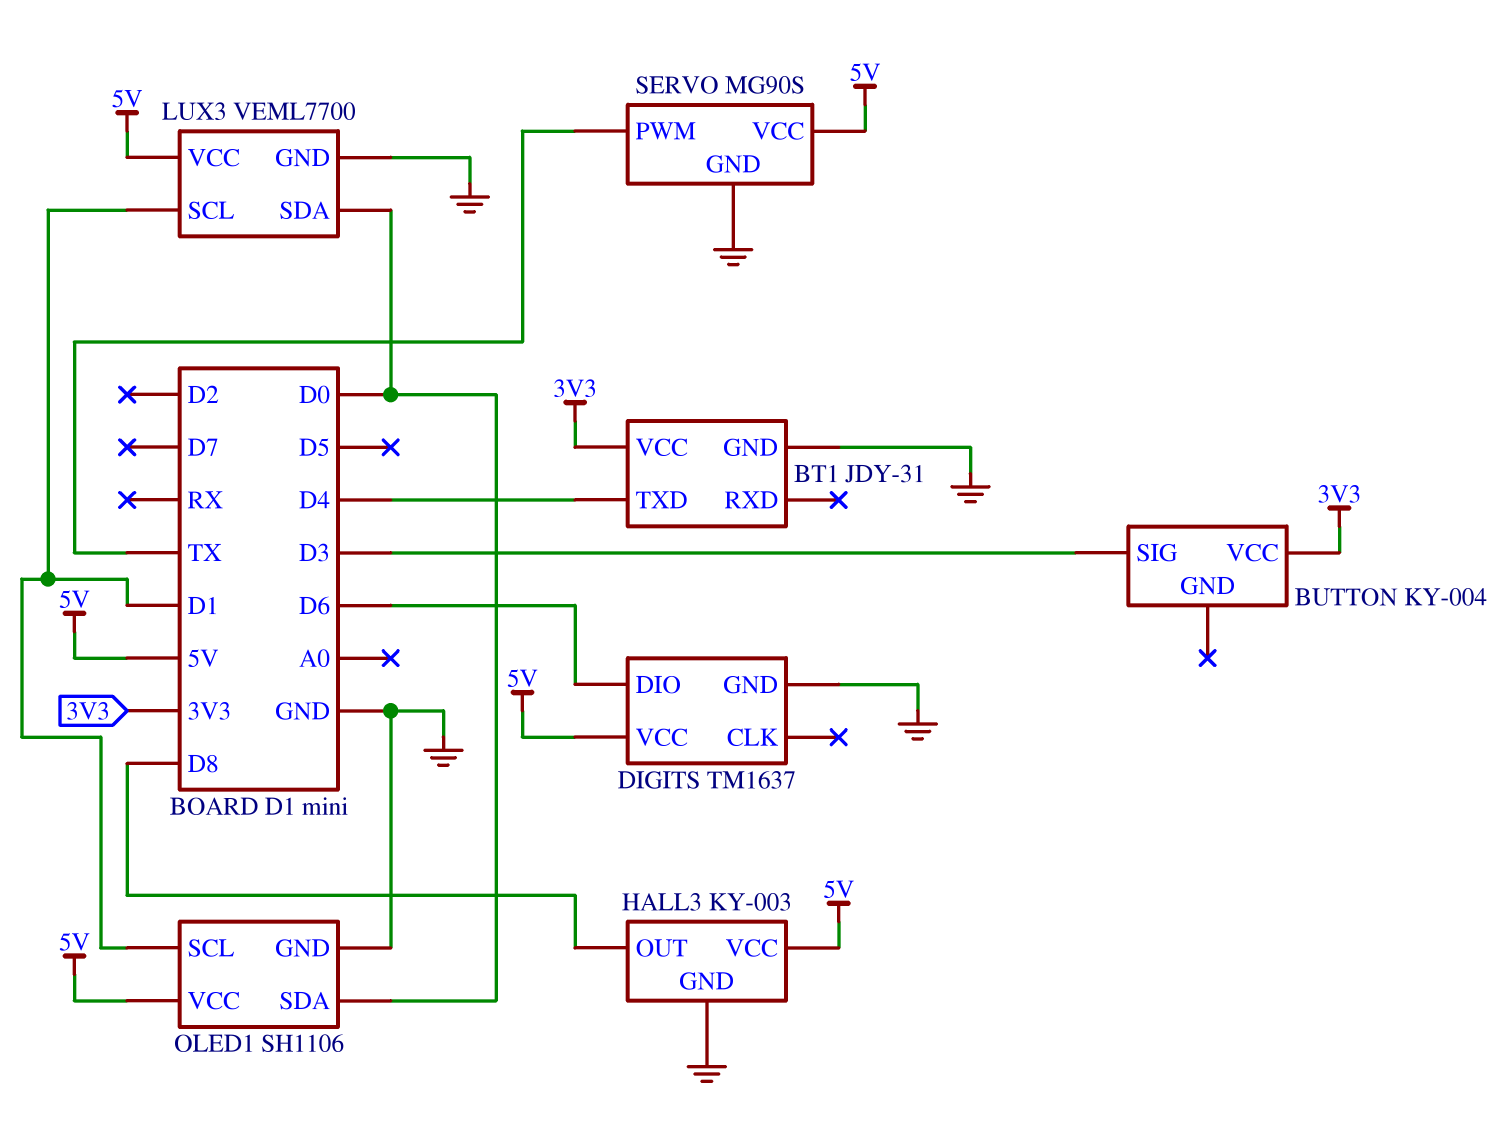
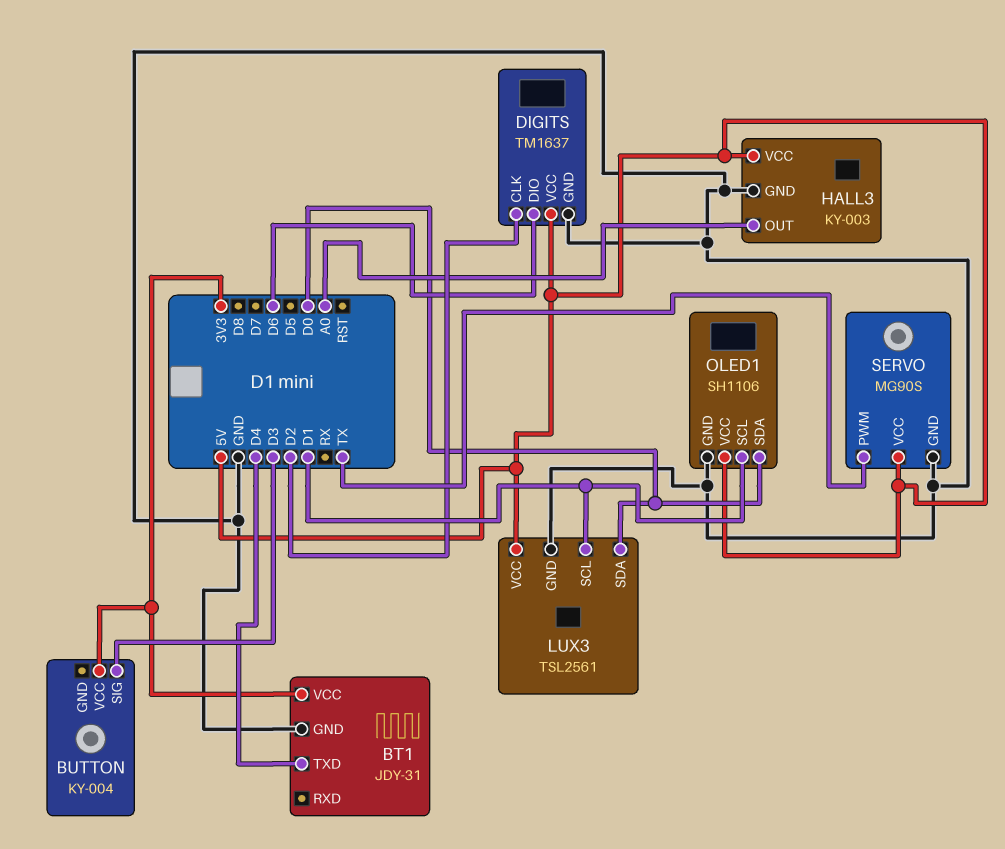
DIGITS pin CLK: none -> D2
HALL3 pin OUT: D8 -> A0
LUX3: VEML7700 -> TSL2561

